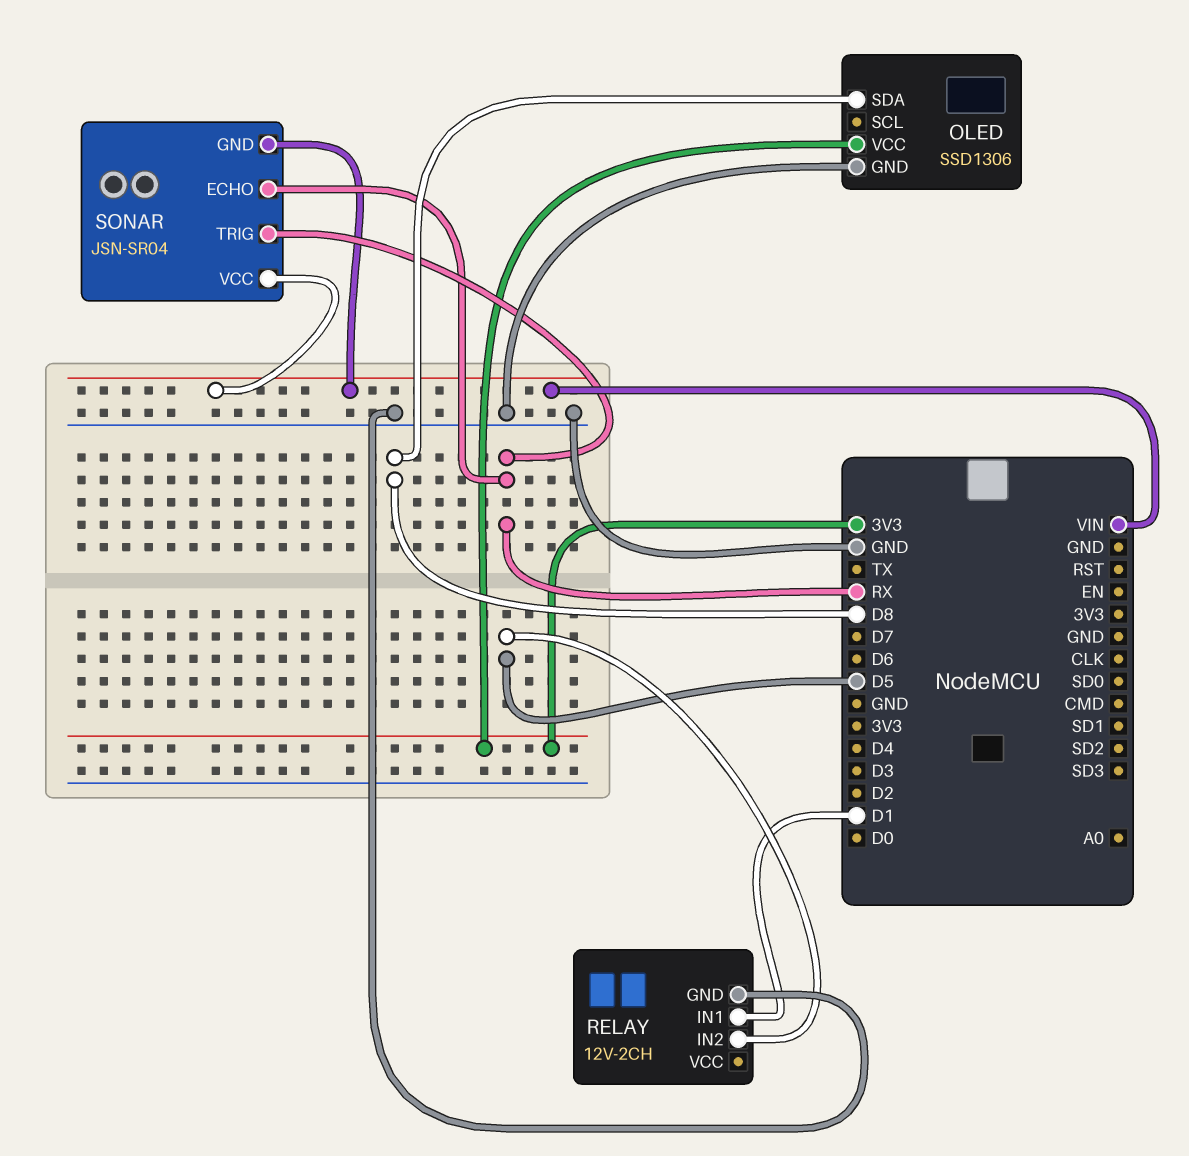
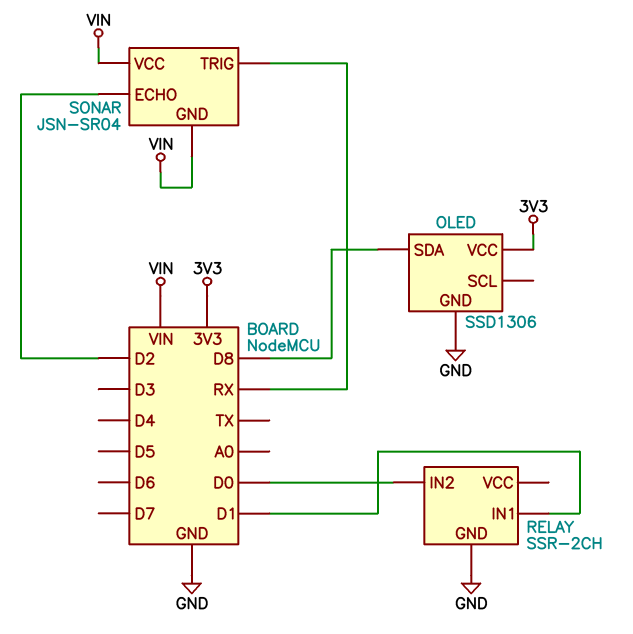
RELAY: 12V-2CH -> SSR-2CH
RELAY pin IN2: D5 -> D0
SONAR pin ECHO: RX -> D2

